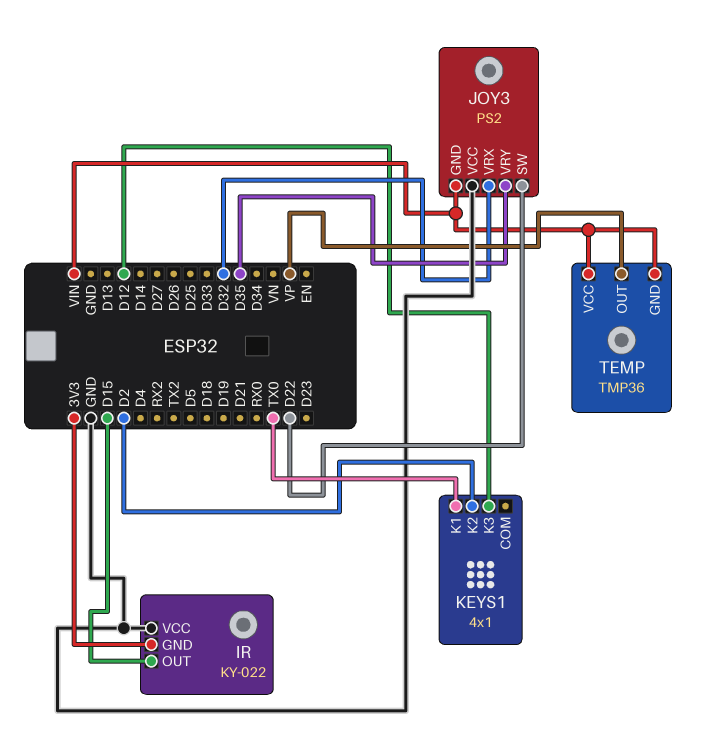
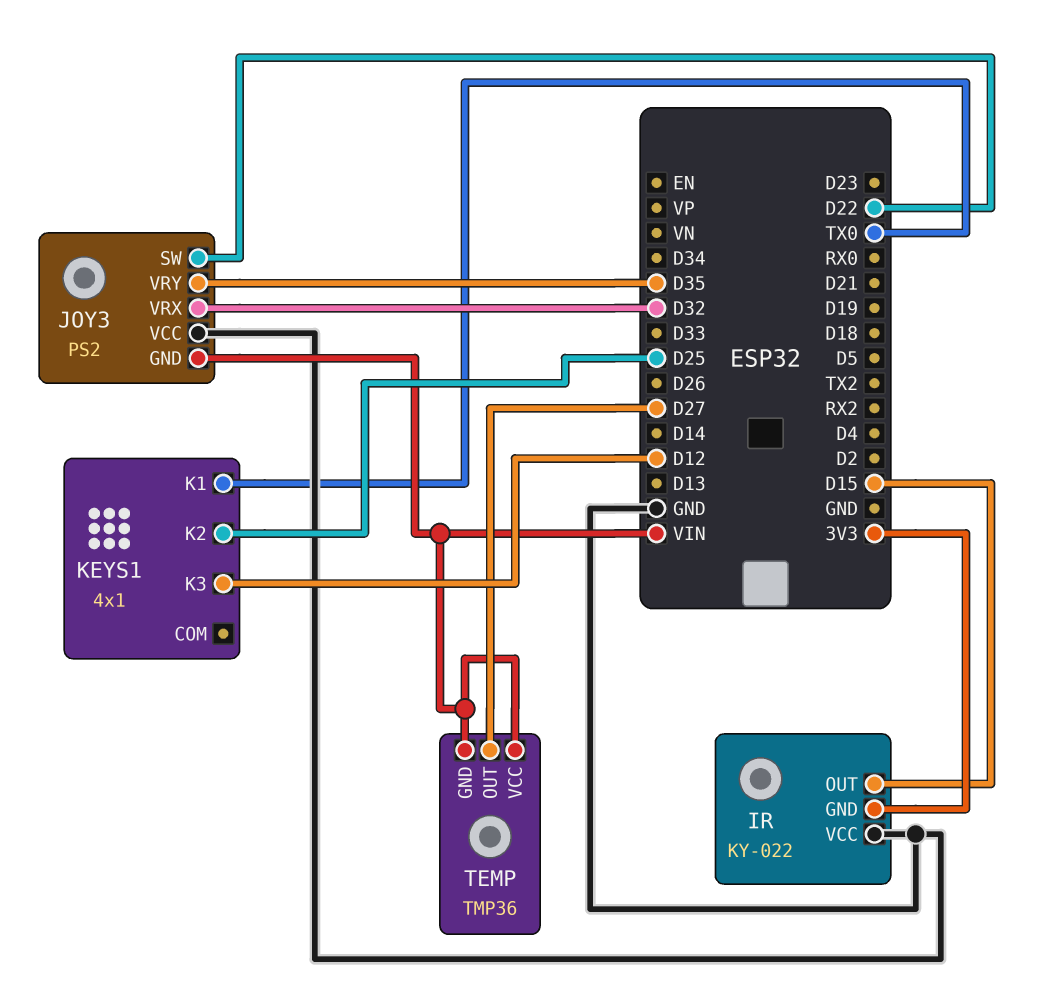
KEYS1 pin K2: D2 -> D25
TEMP pin OUT: VP -> D27

